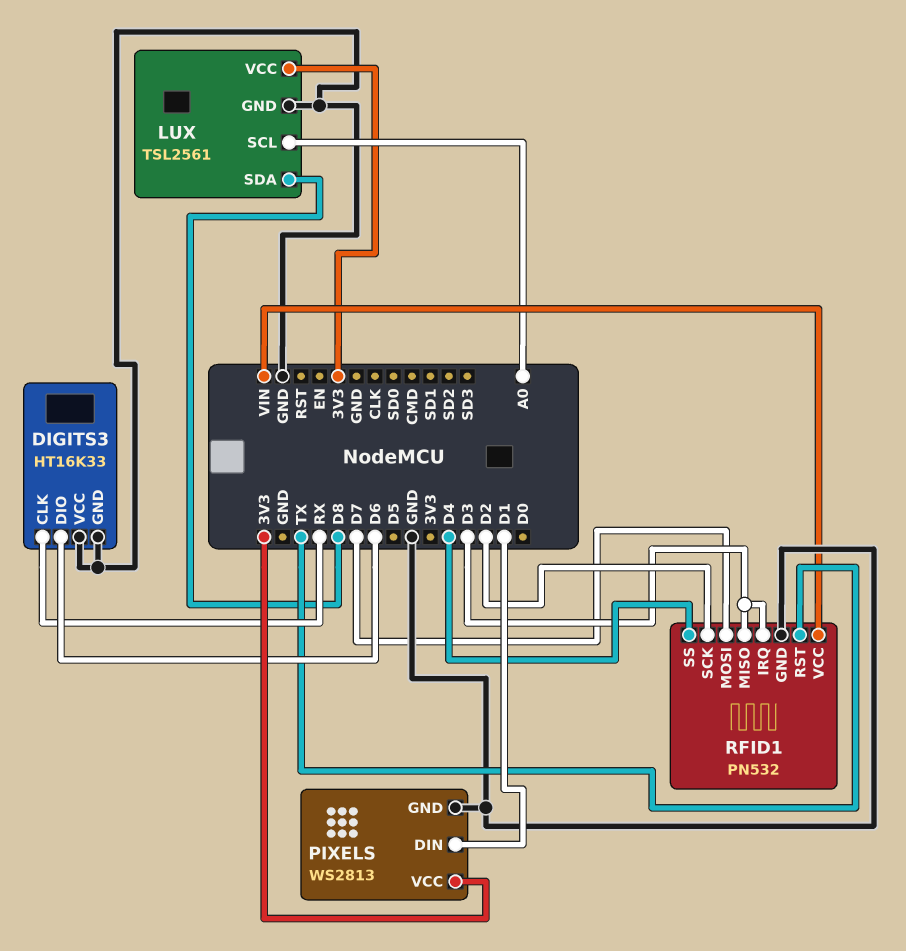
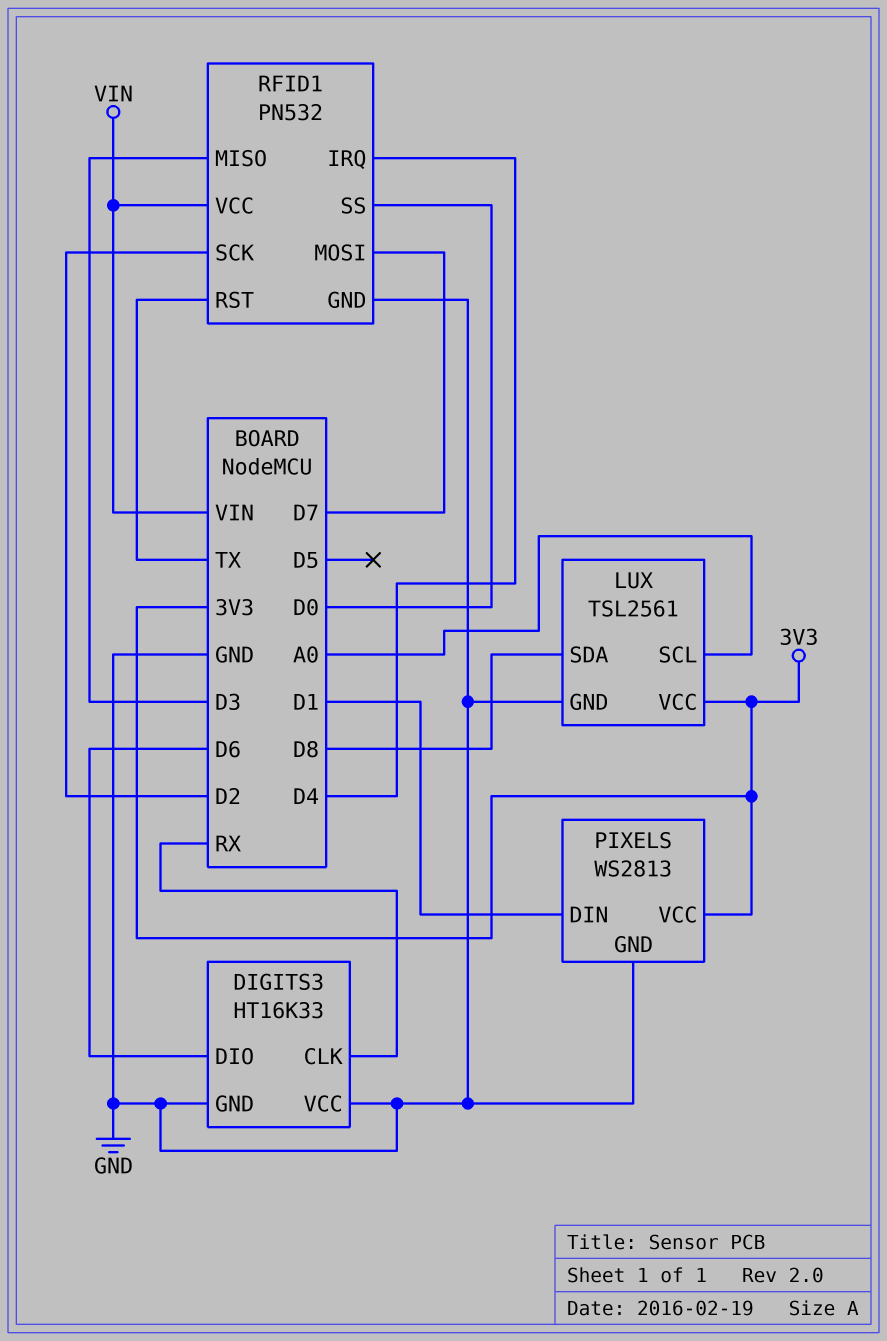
RFID1 pin IRQ: D3 -> D4
RFID1 pin SS: D4 -> D0

